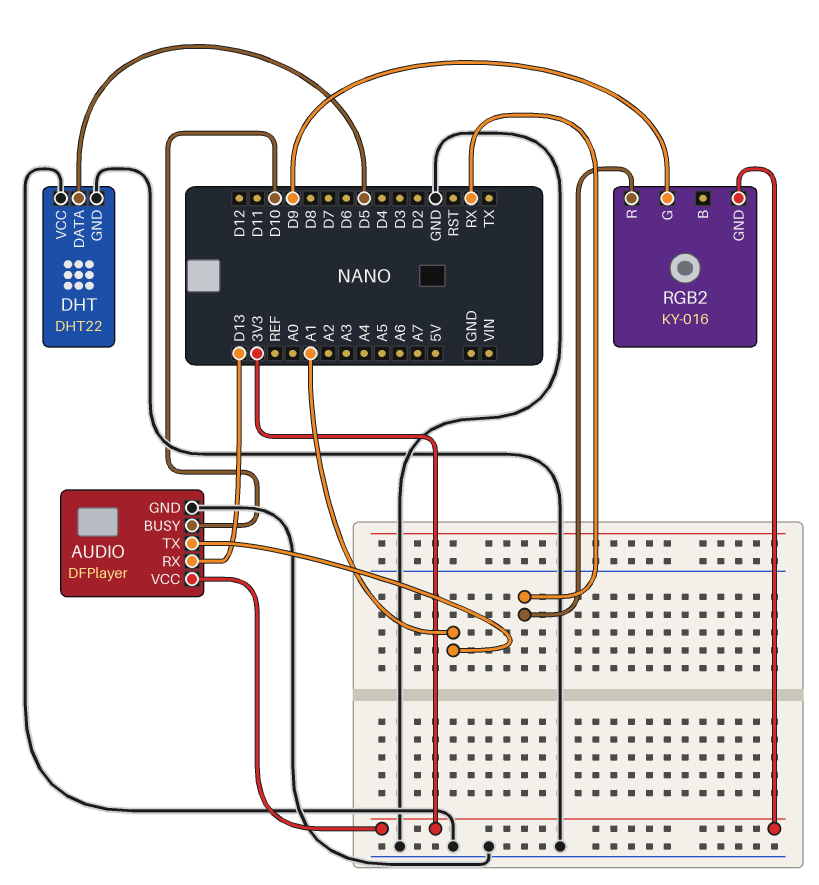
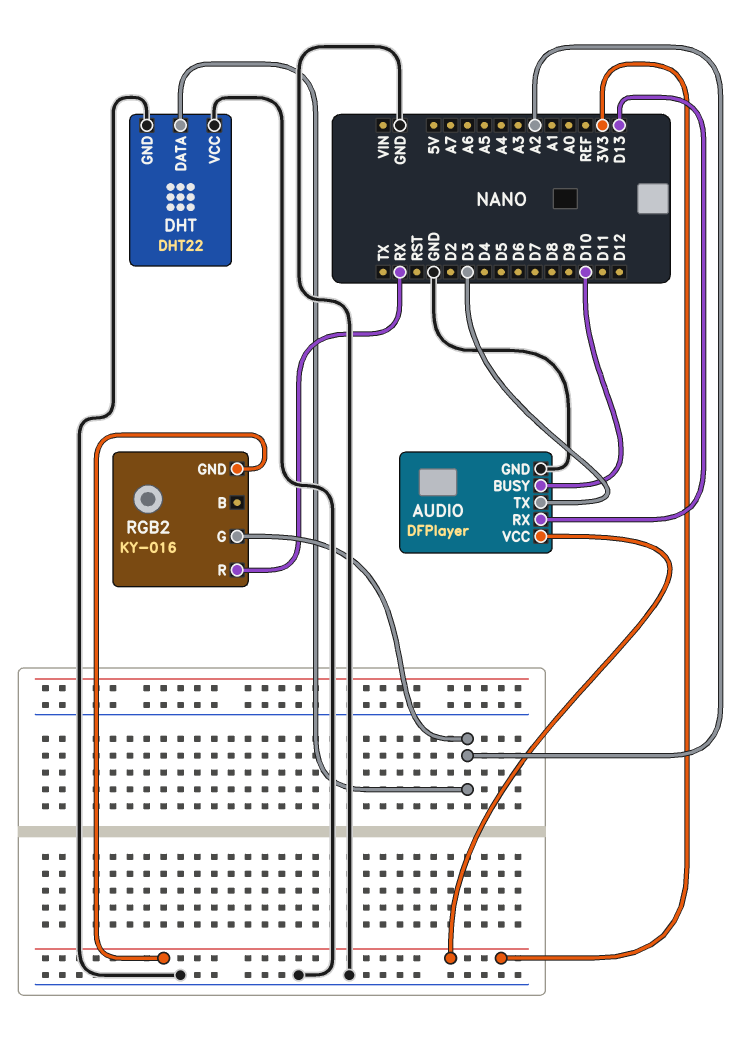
AUDIO pin TX: A1 -> D3
DHT pin DATA: D5 -> A2
RGB2 pin G: D9 -> A2

